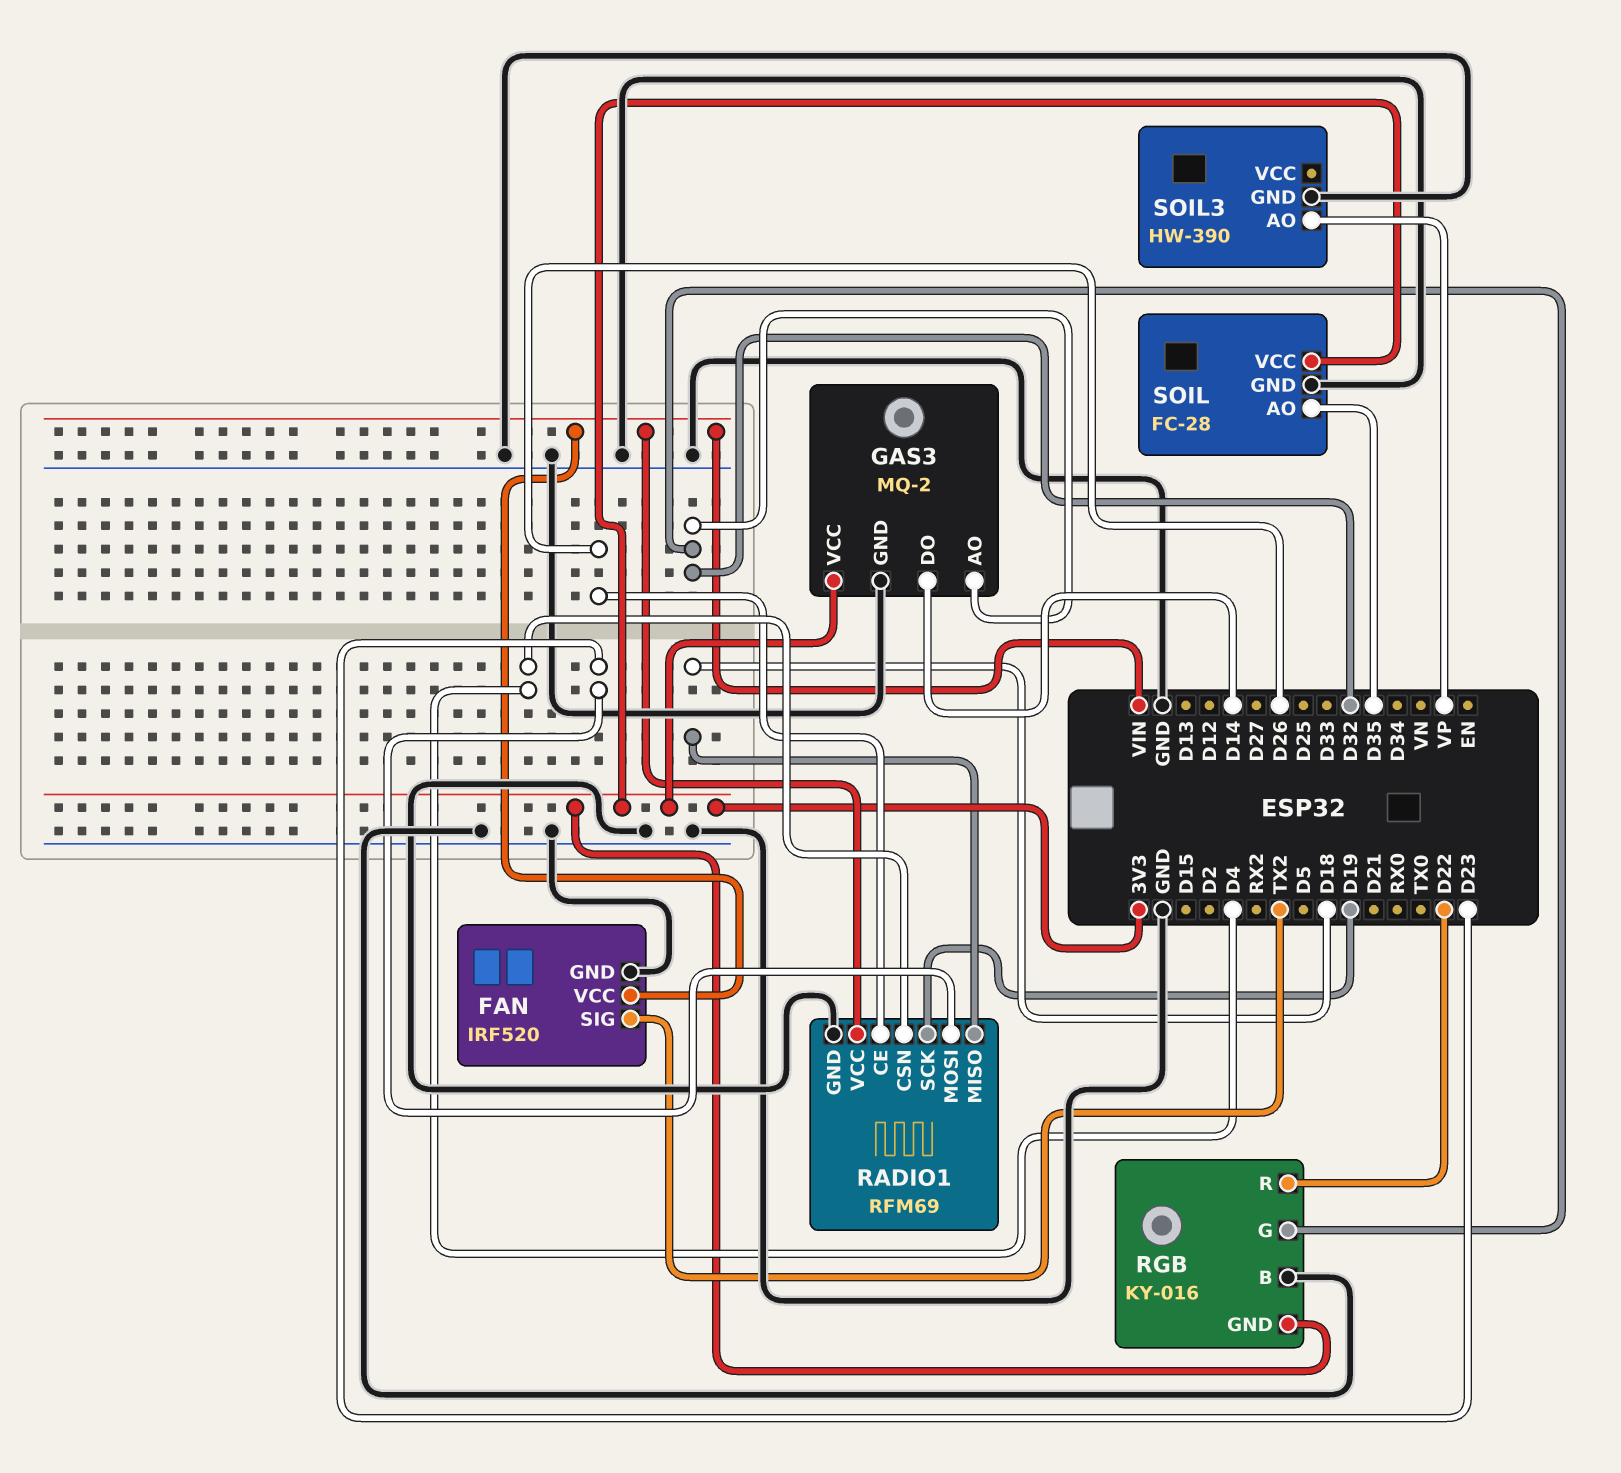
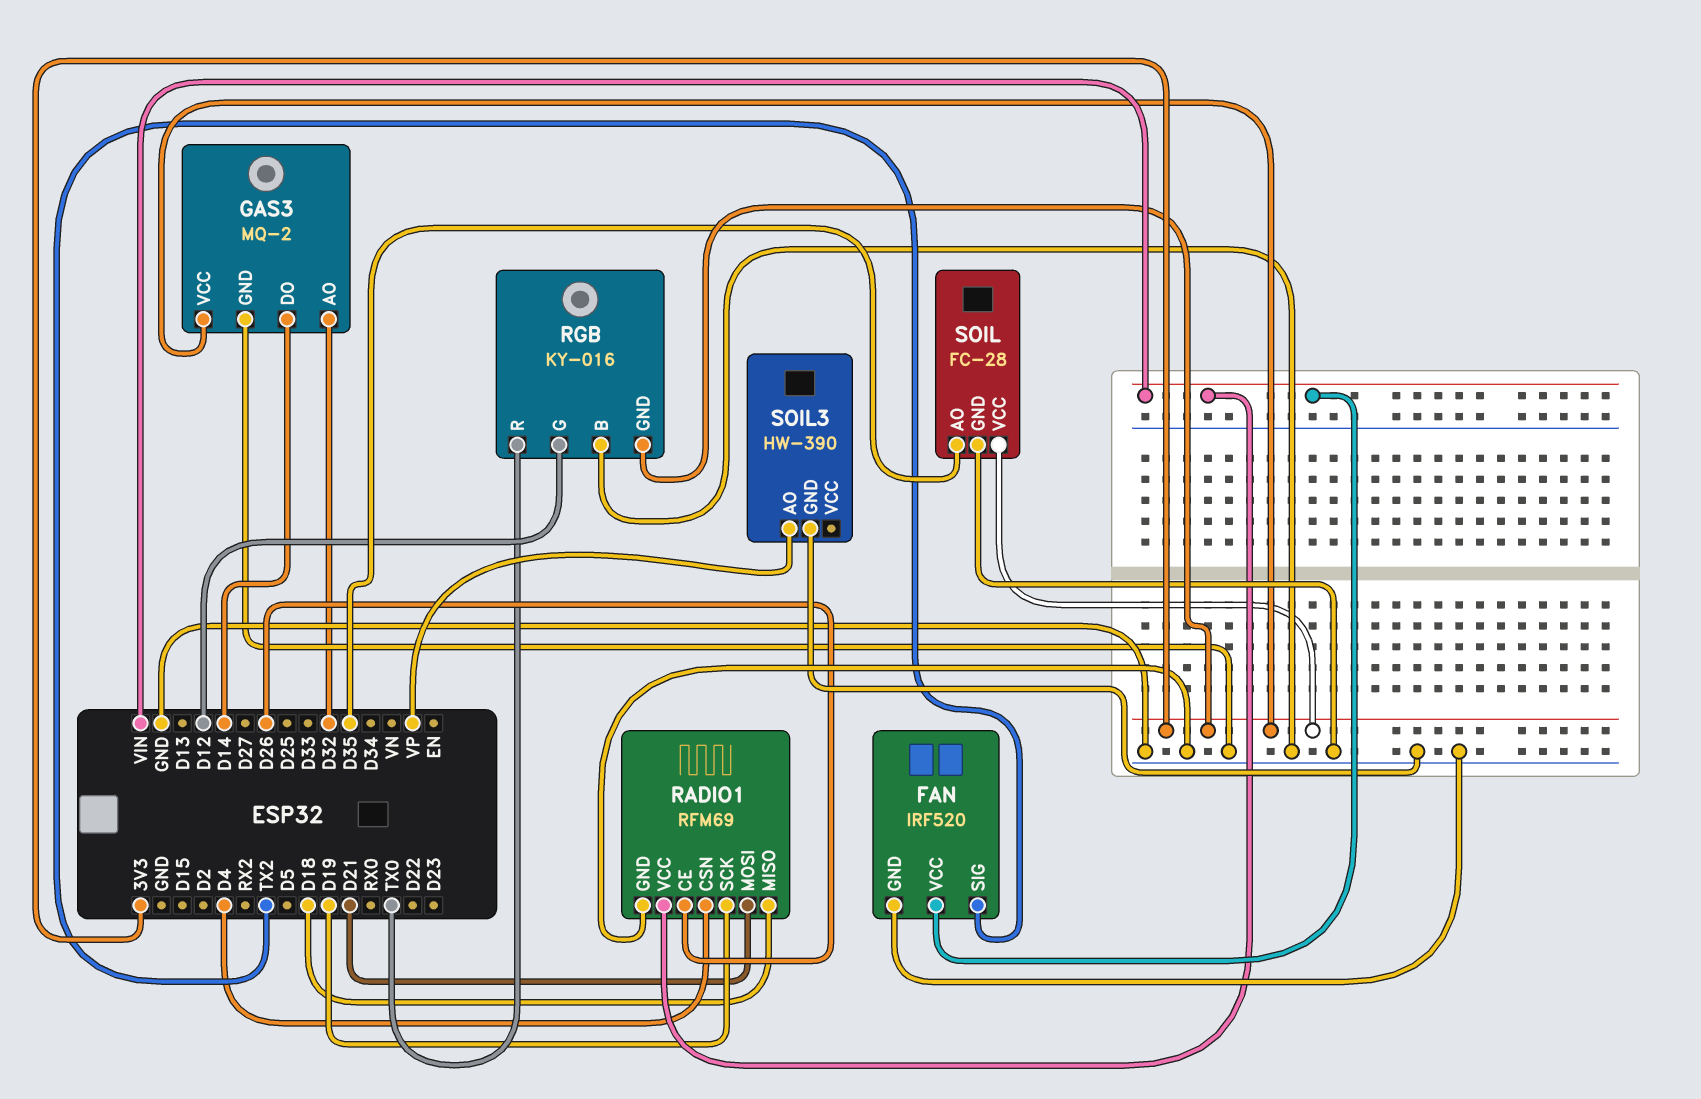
RADIO1 pin MOSI: D23 -> D21
RGB pin G: D32 -> D12
RGB pin R: D22 -> TX0

